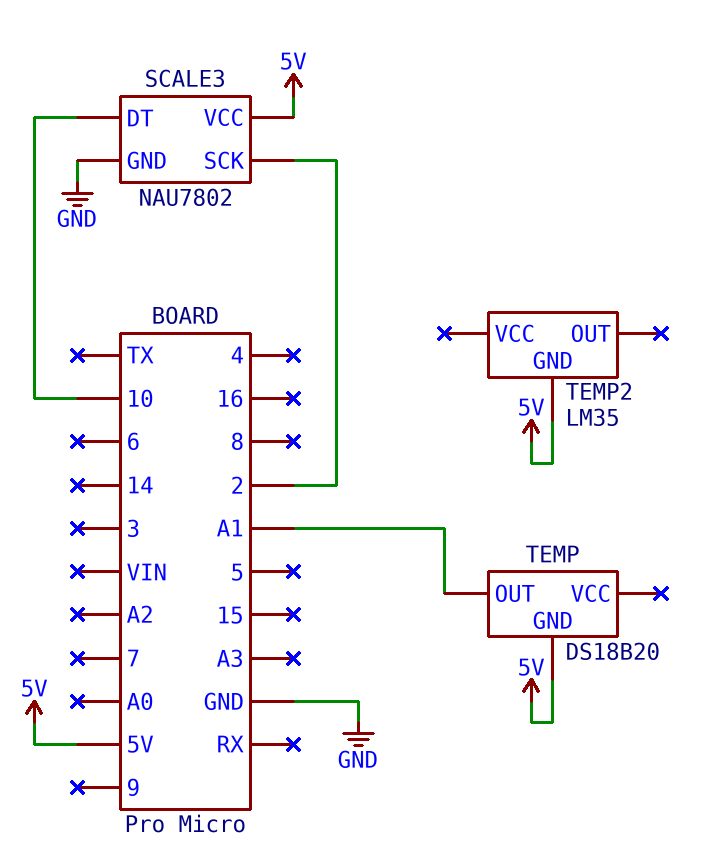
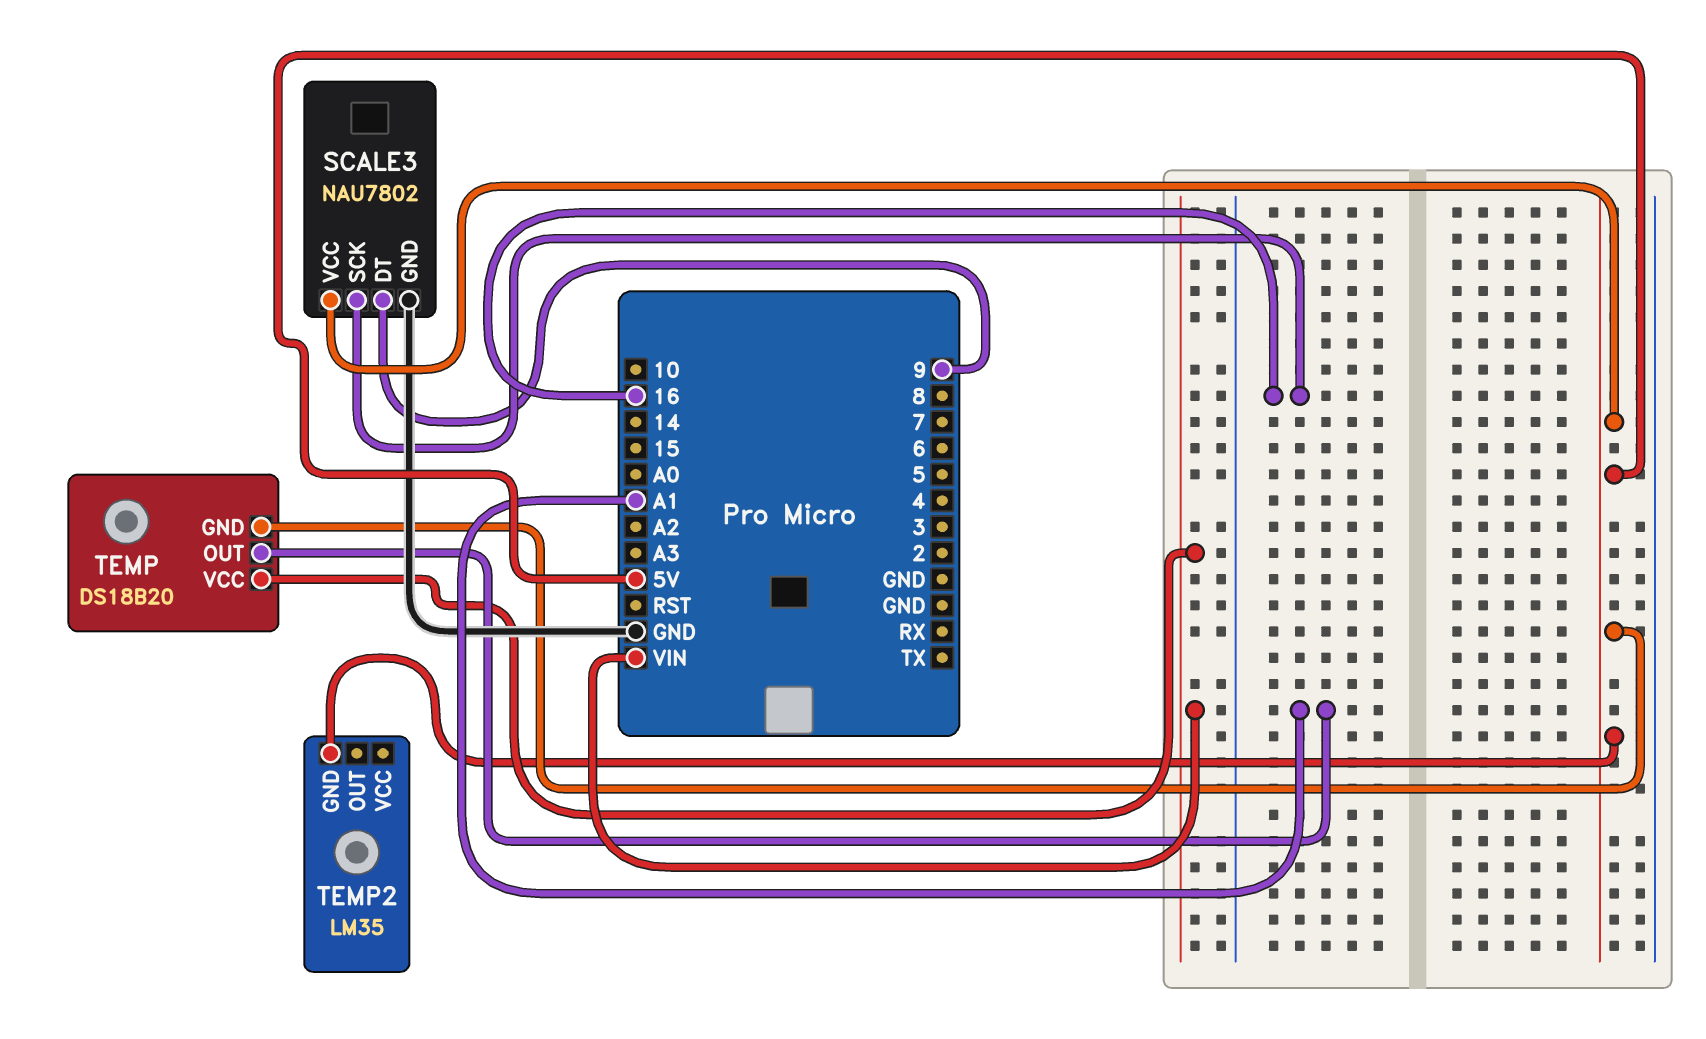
SCALE3 pin DT: 10 -> 9
SCALE3 pin SCK: 2 -> 16
TEMP pin VCC: none -> VIN

